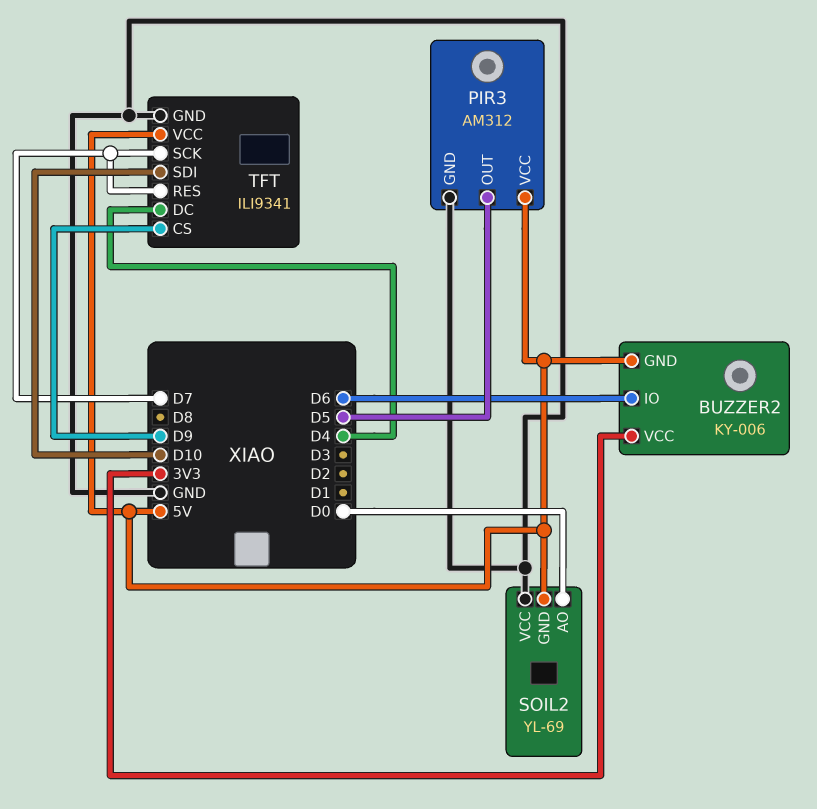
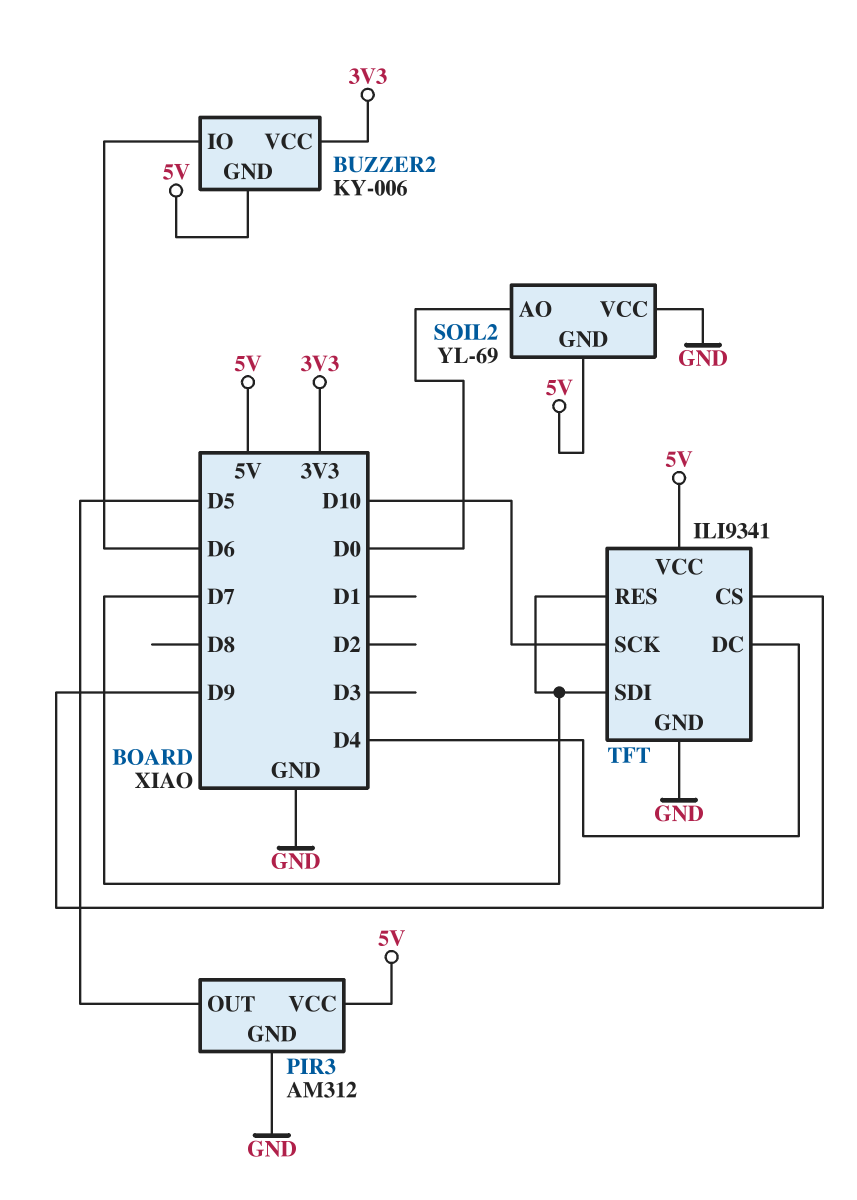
TFT pin SCK: D7 -> D10
TFT pin SDI: D10 -> D7

